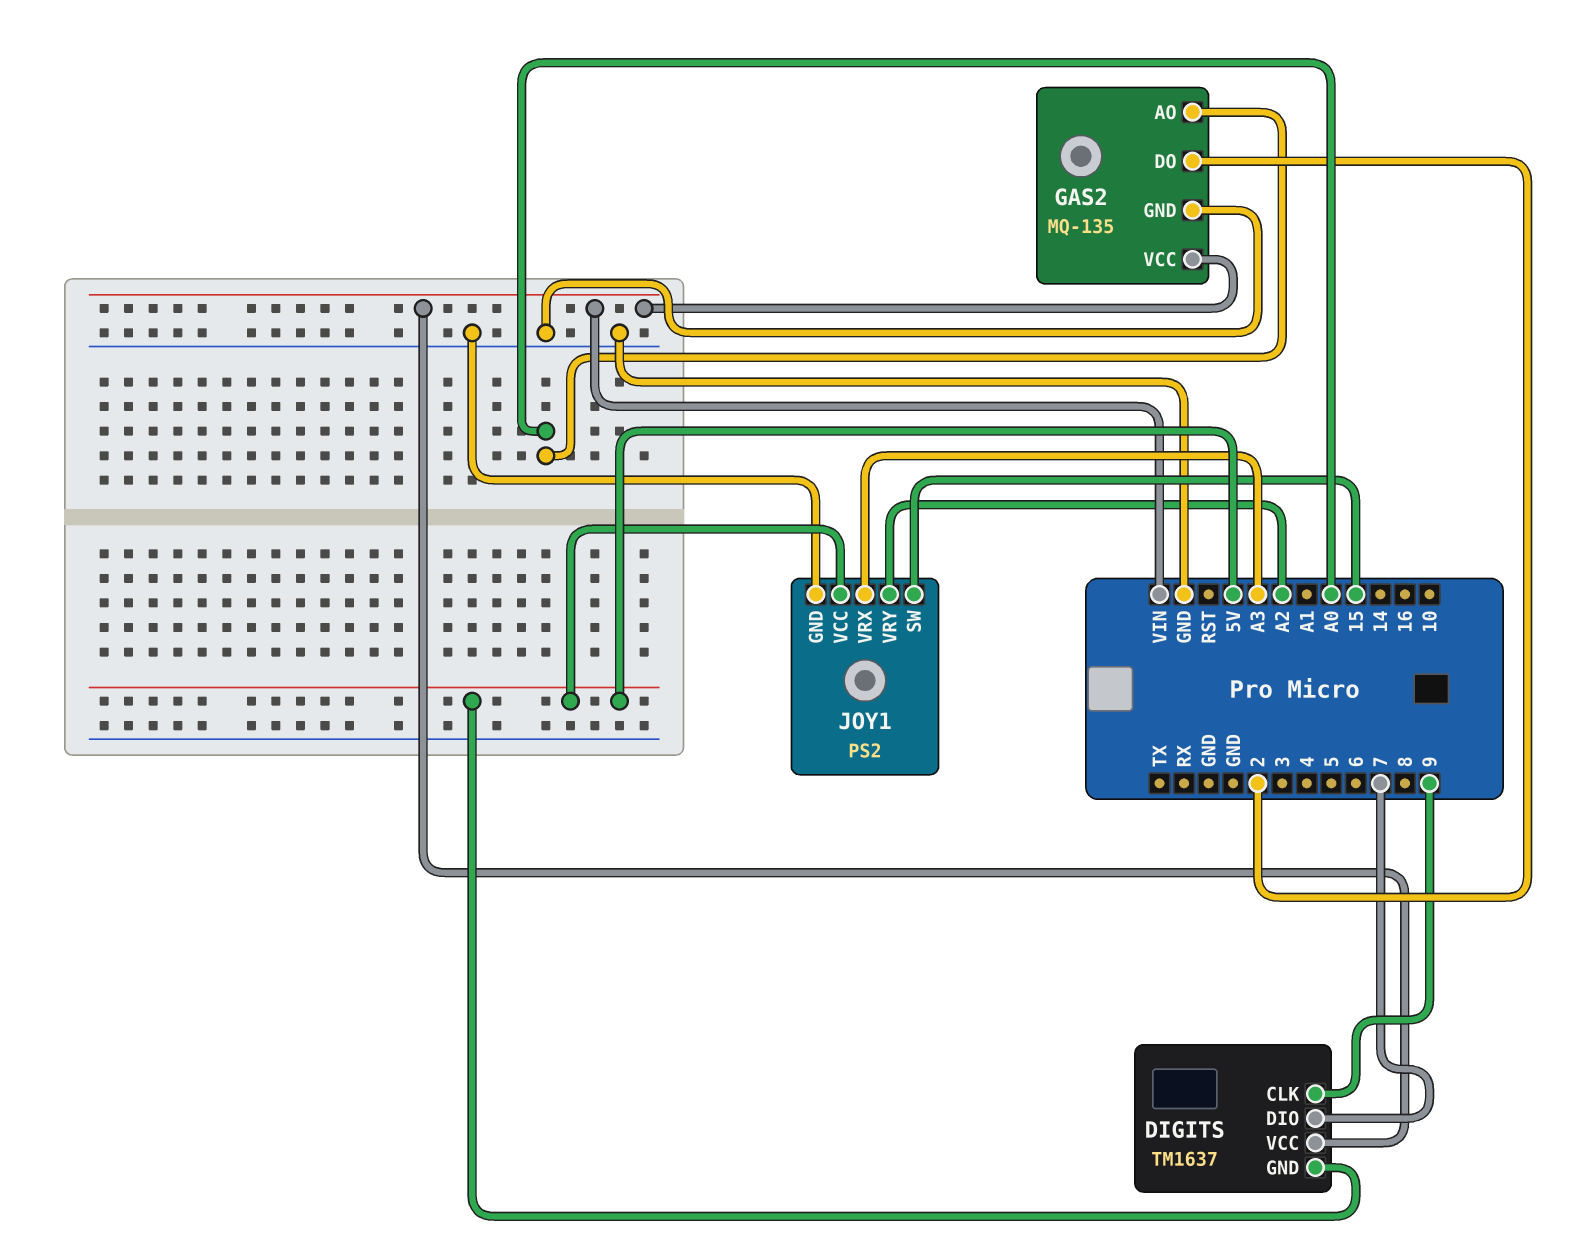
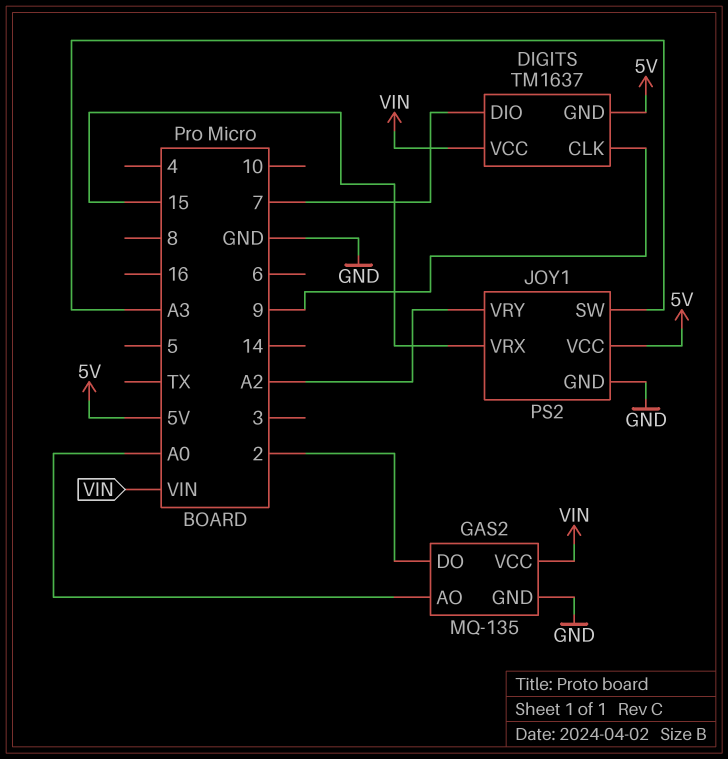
JOY1 pin SW: 15 -> A3
JOY1 pin VRX: A3 -> 15

